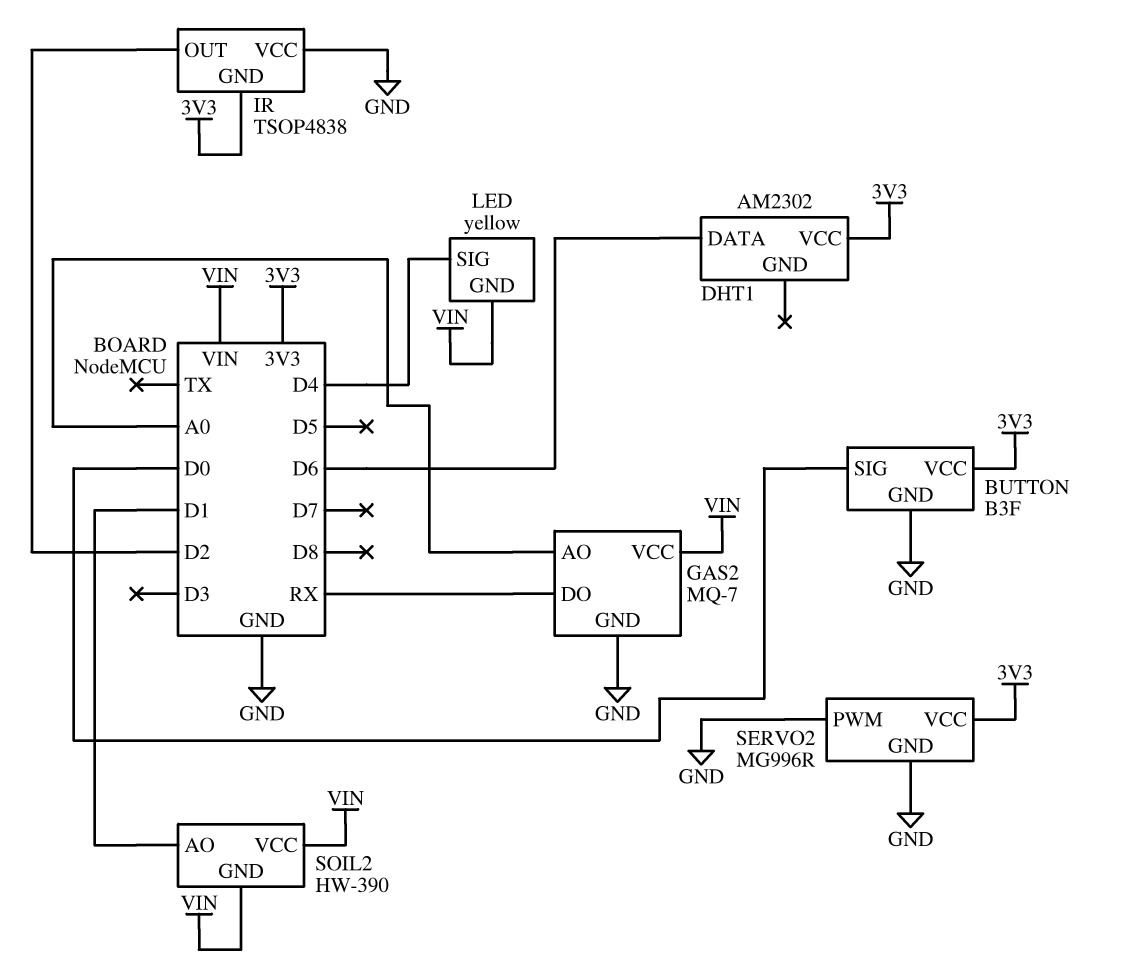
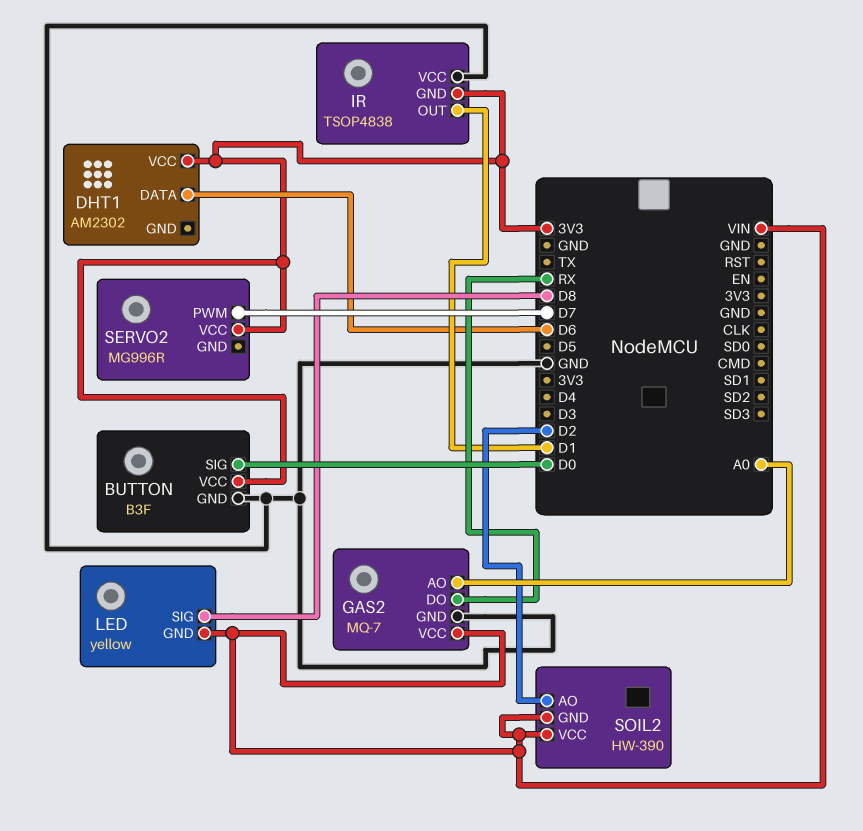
IR pin OUT: D2 -> D1
LED pin SIG: D4 -> D8
SERVO2 pin GND: GND -> none
SERVO2 pin PWM: GND -> D7
SOIL2 pin AO: D1 -> D2

